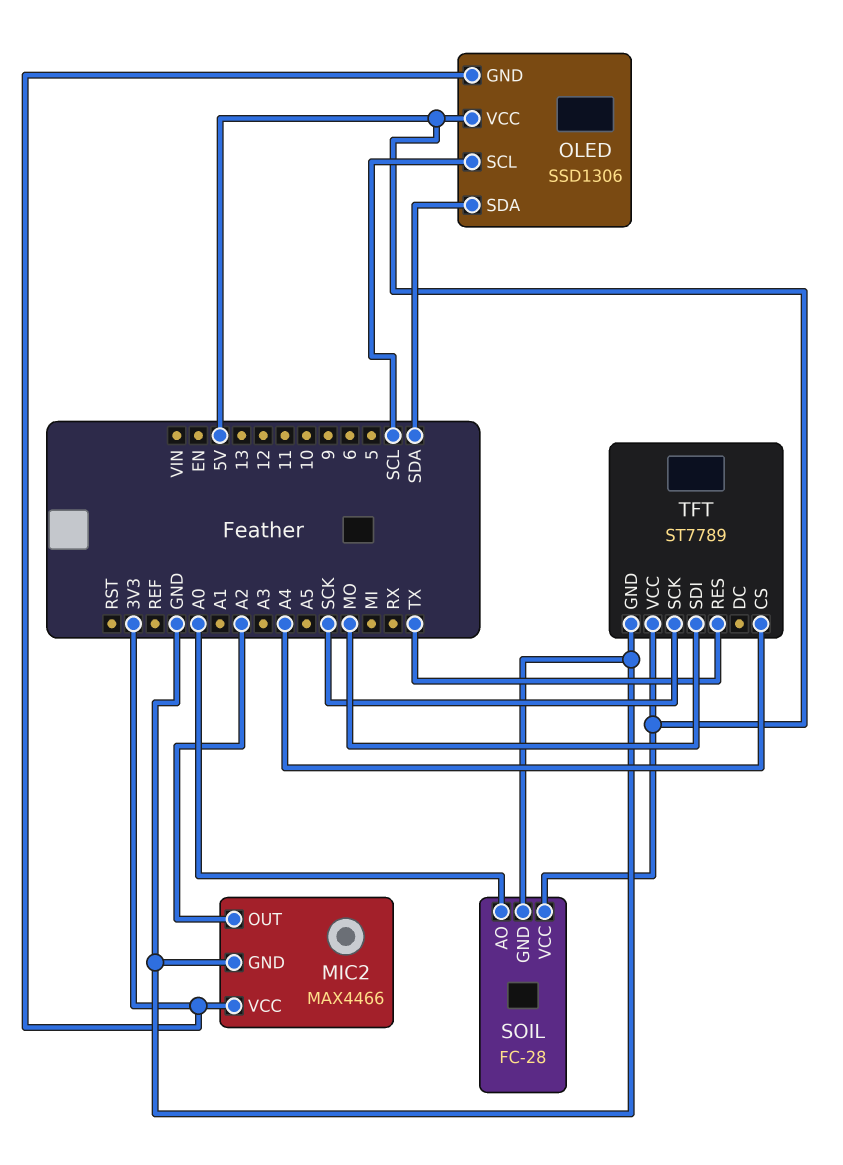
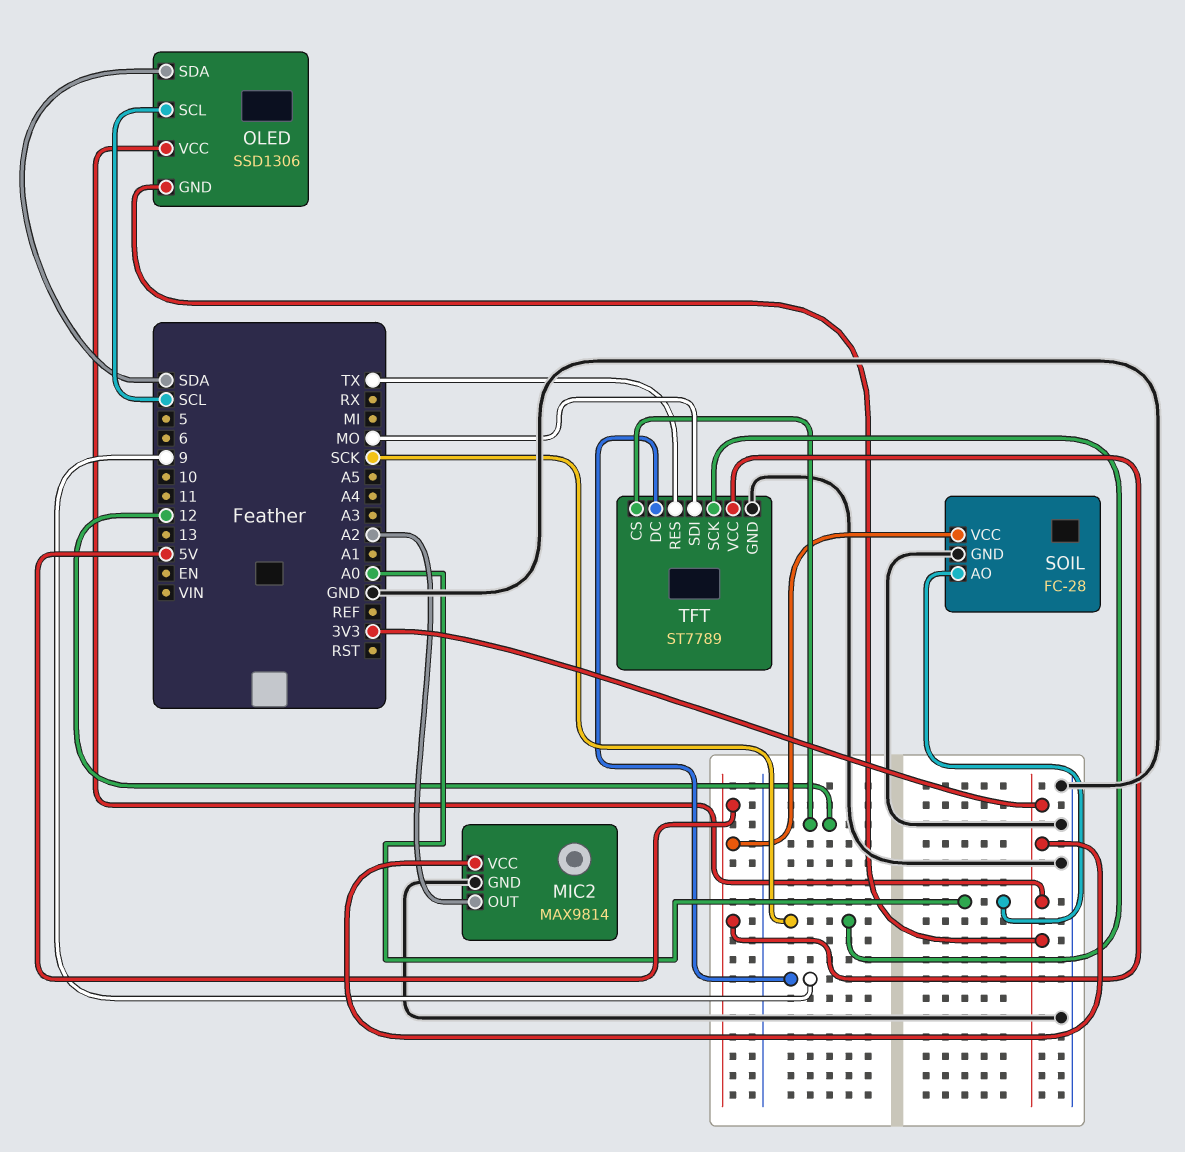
MIC2: MAX4466 -> MAX9814
OLED pin VCC: 5V -> 3V3
TFT pin CS: A4 -> 12
TFT pin DC: none -> 9

